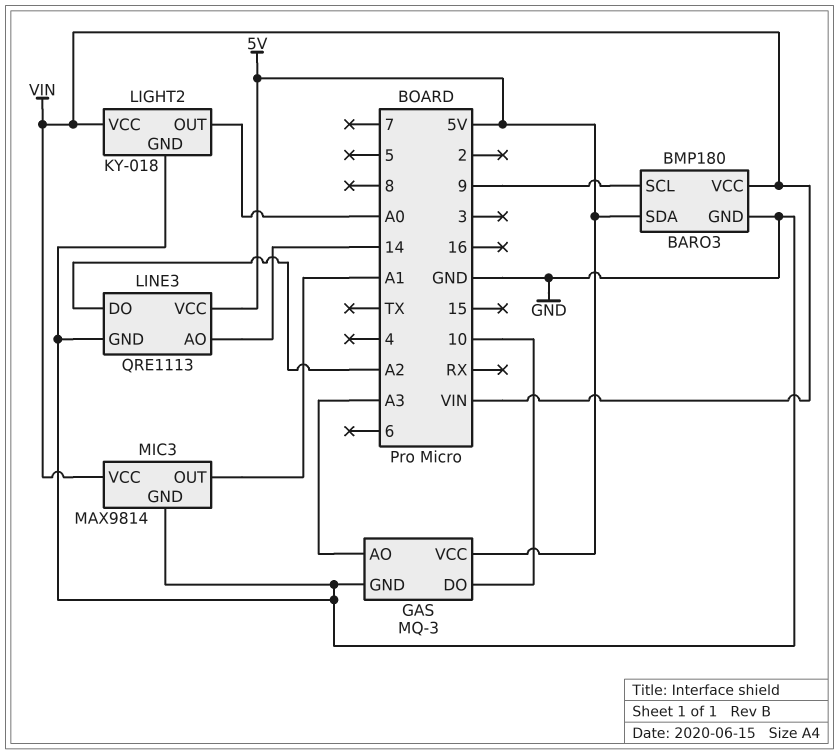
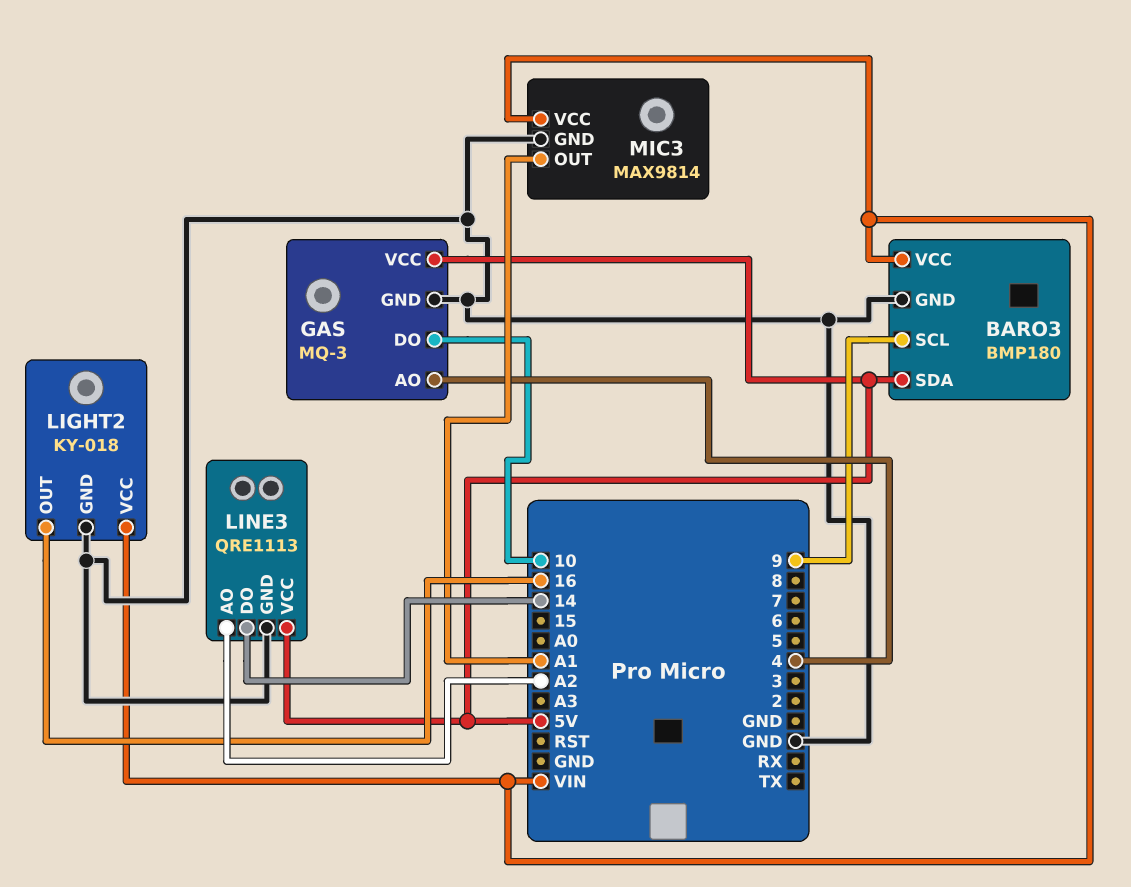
GAS pin AO: A3 -> 4
LIGHT2 pin OUT: A0 -> 16
LINE3 pin AO: 14 -> A2
LINE3 pin DO: A2 -> 14

